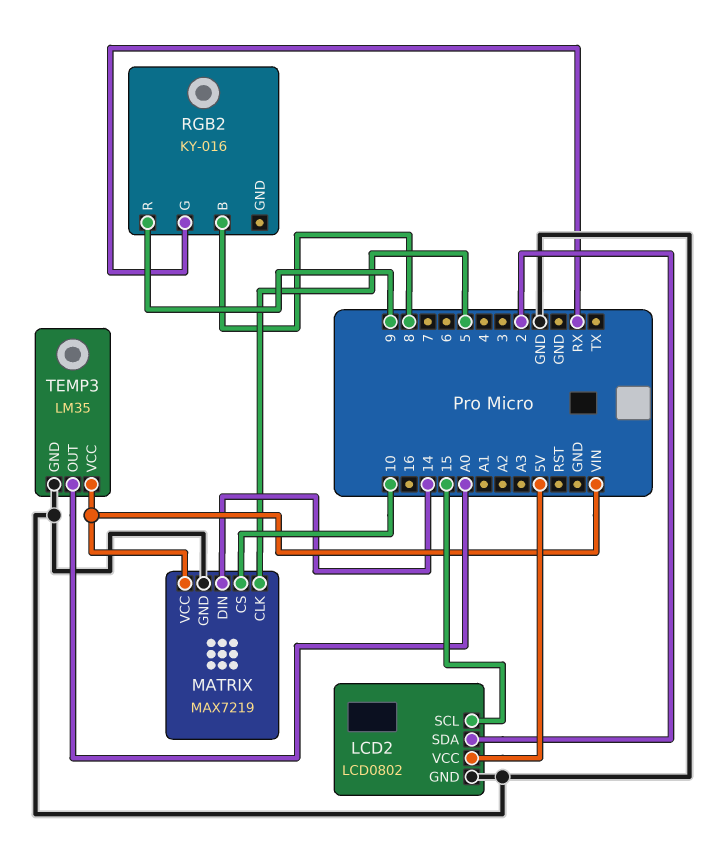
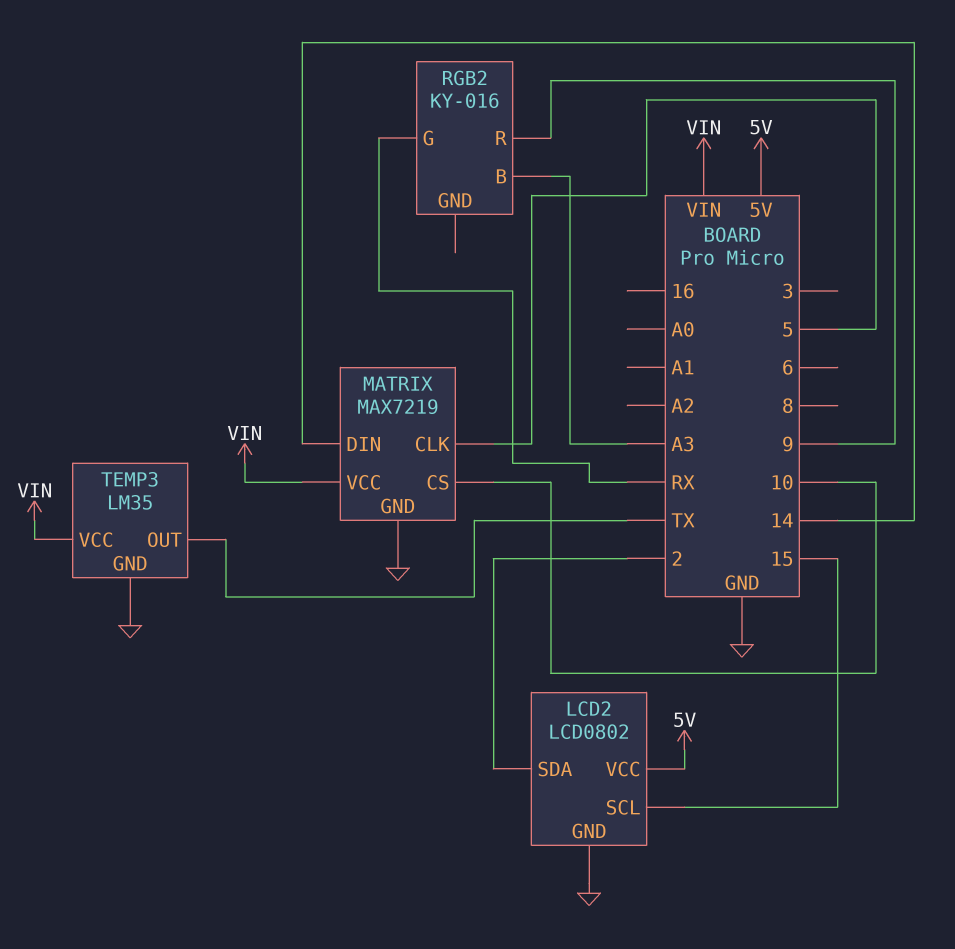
RGB2 pin B: 8 -> A3
TEMP3 pin OUT: A0 -> TX

